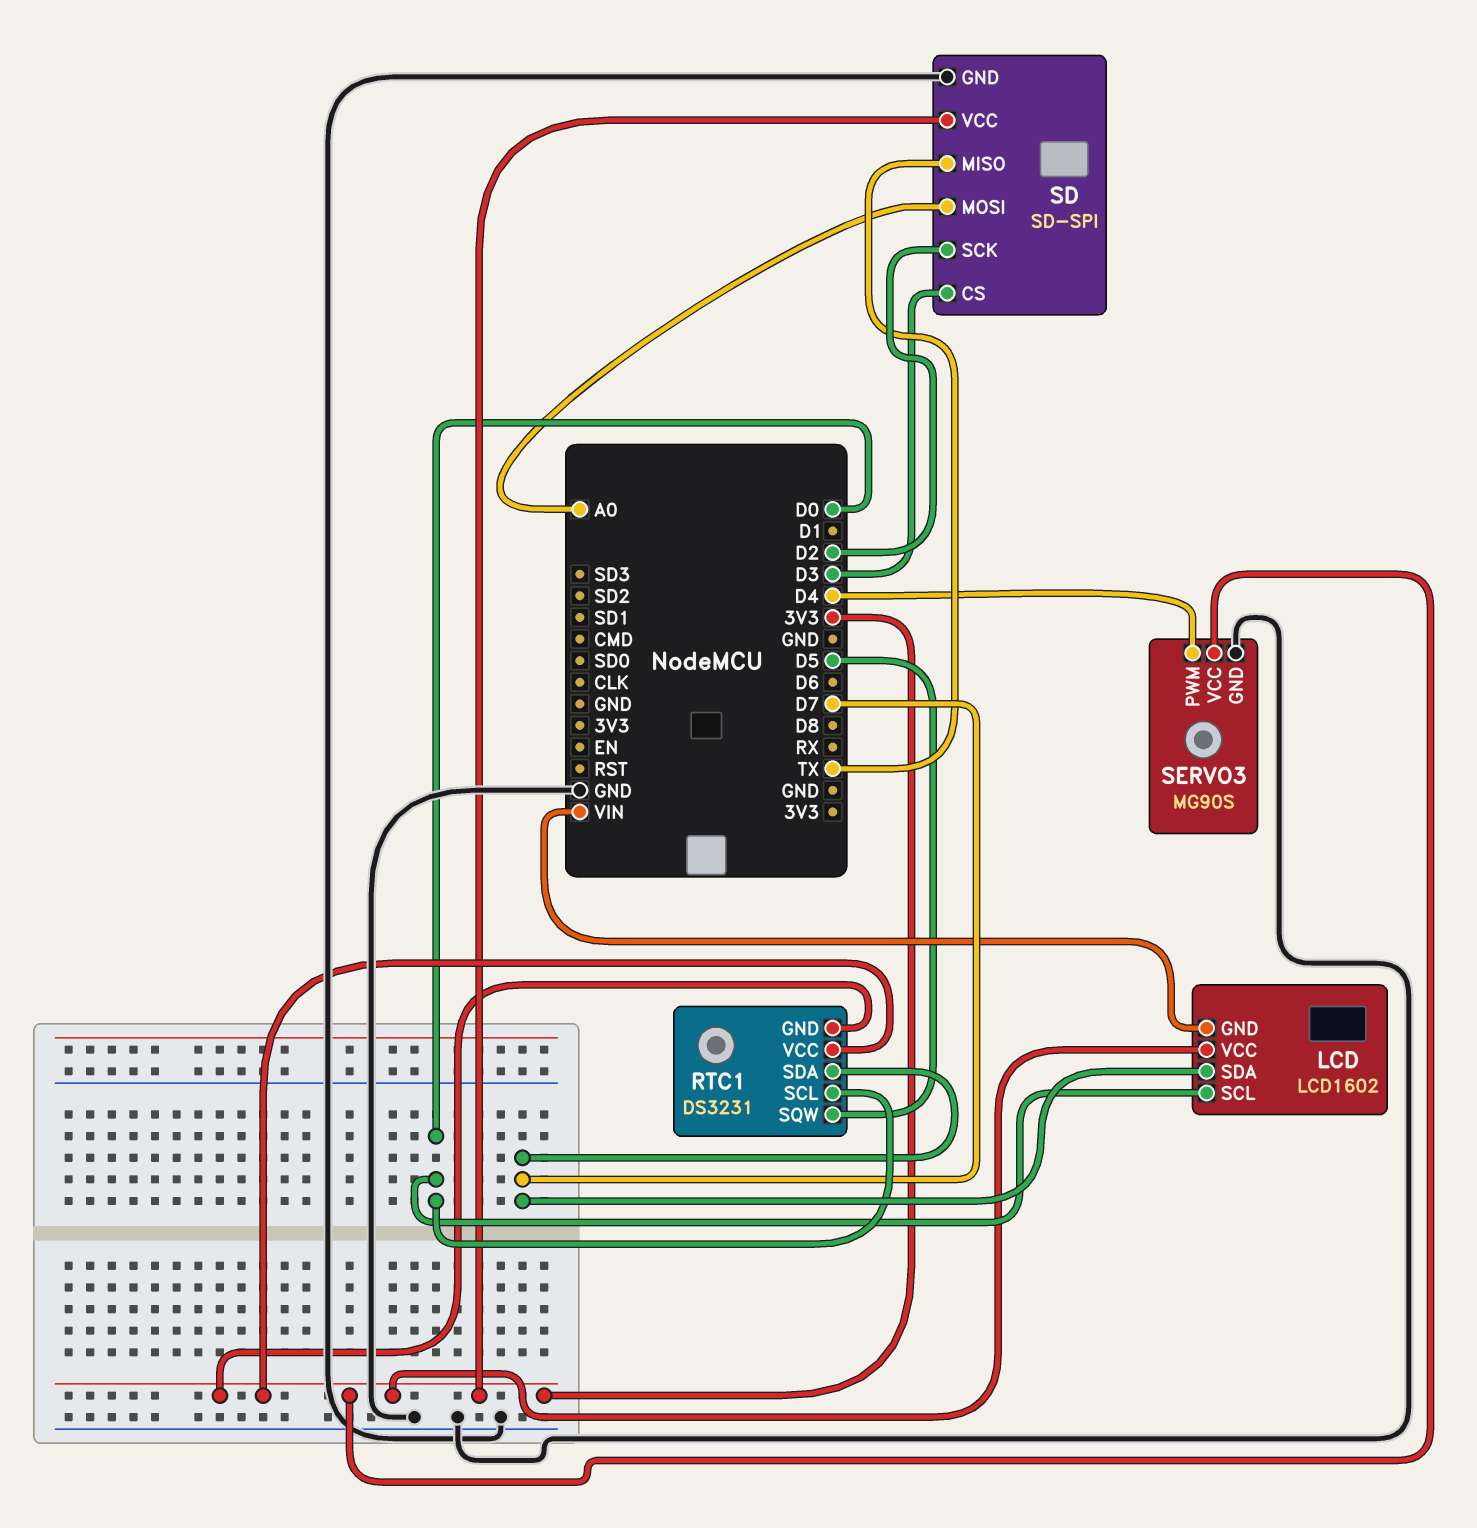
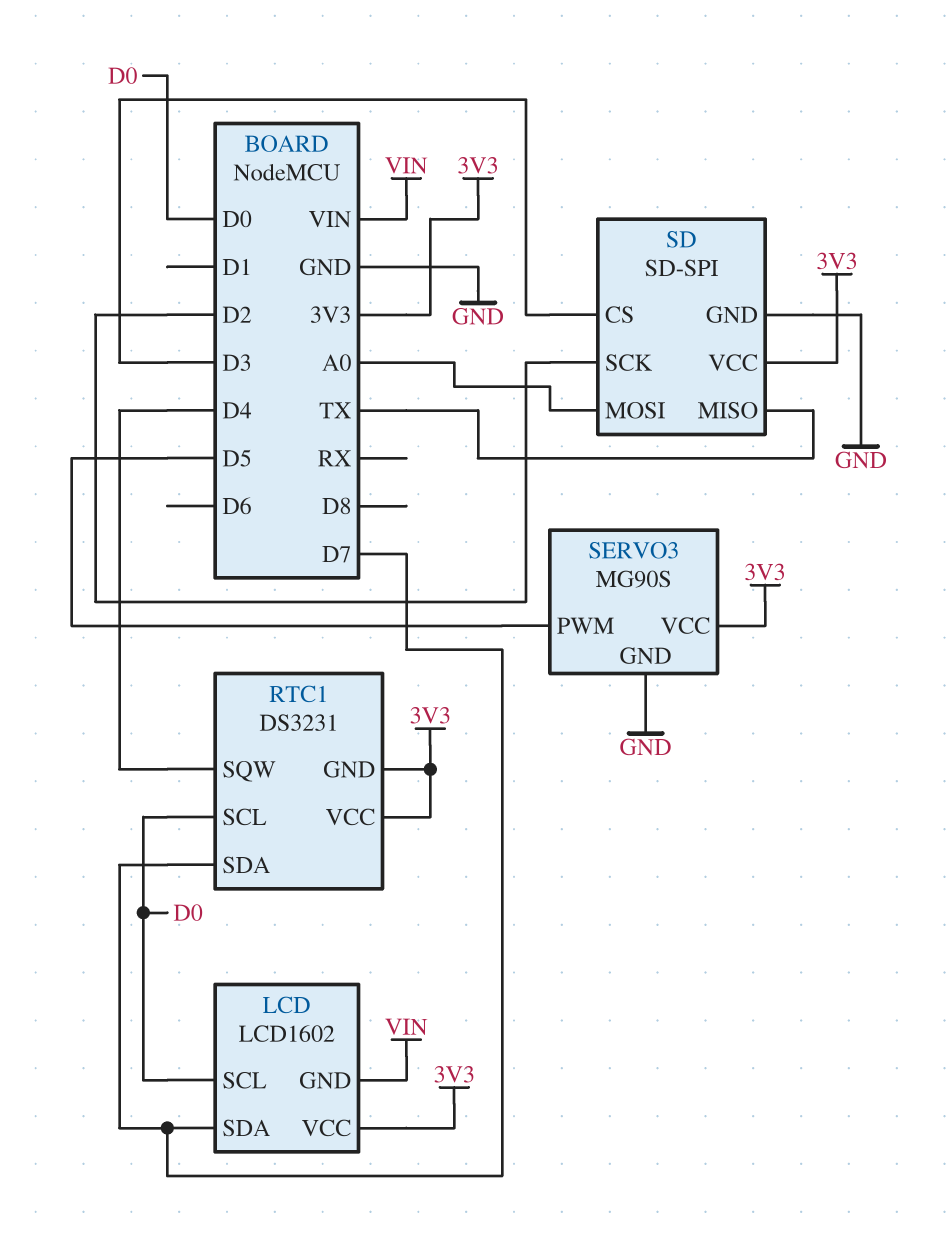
RTC1 pin SQW: D5 -> D4
SERVO3 pin PWM: D4 -> D5

